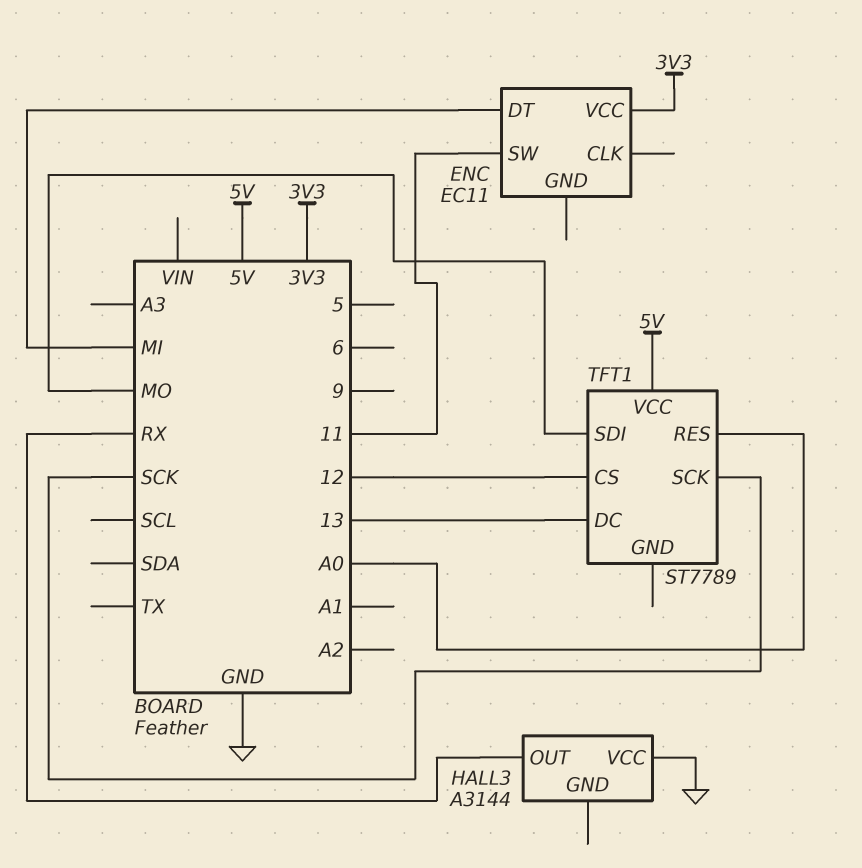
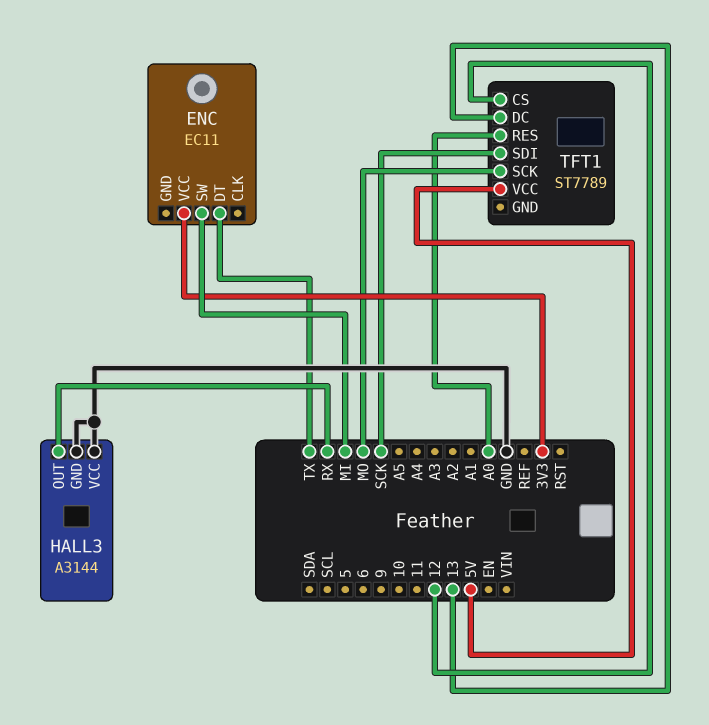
ENC pin DT: MI -> TX
ENC pin SW: 11 -> MI
HALL3 pin GND: none -> GND
TFT1 pin SCK: SCK -> MO
TFT1 pin SDI: MO -> SCK

